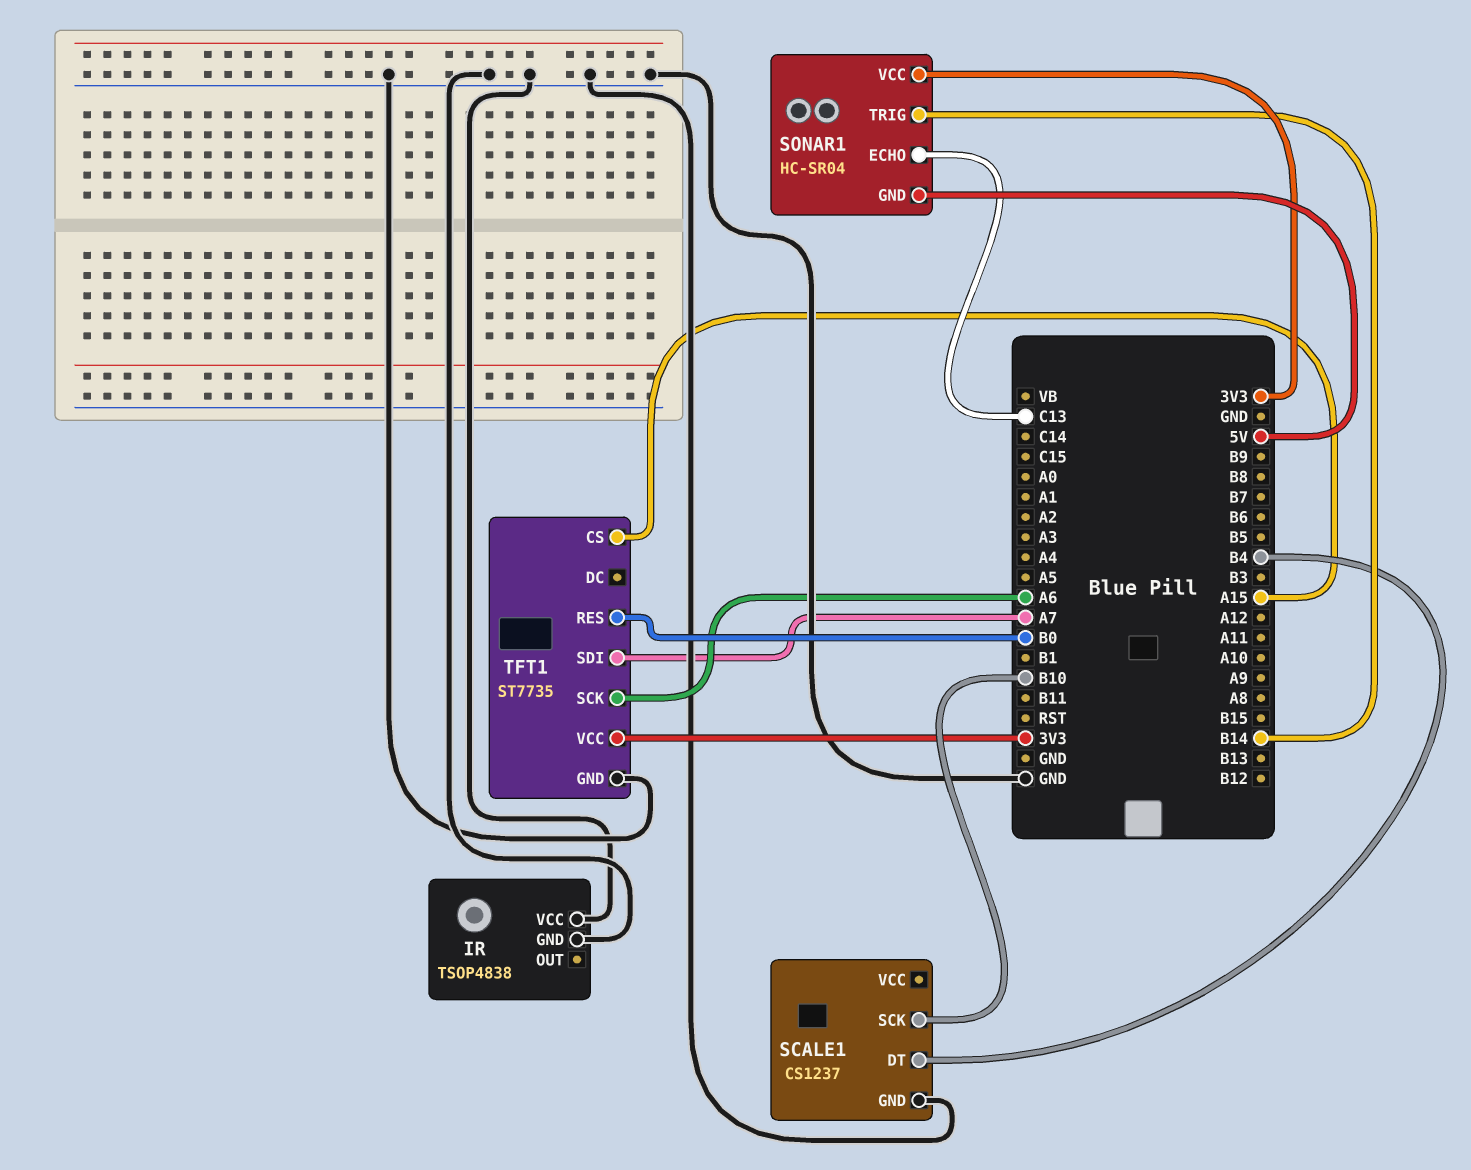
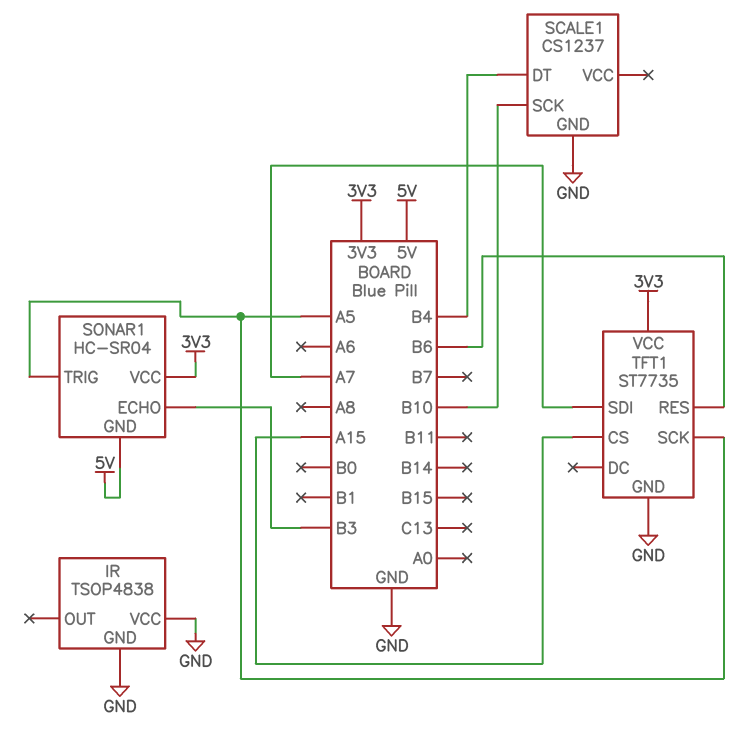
SONAR1 pin ECHO: C13 -> B3
SONAR1 pin TRIG: B14 -> A5
TFT1 pin RES: B0 -> B6
TFT1 pin SCK: A6 -> A5

